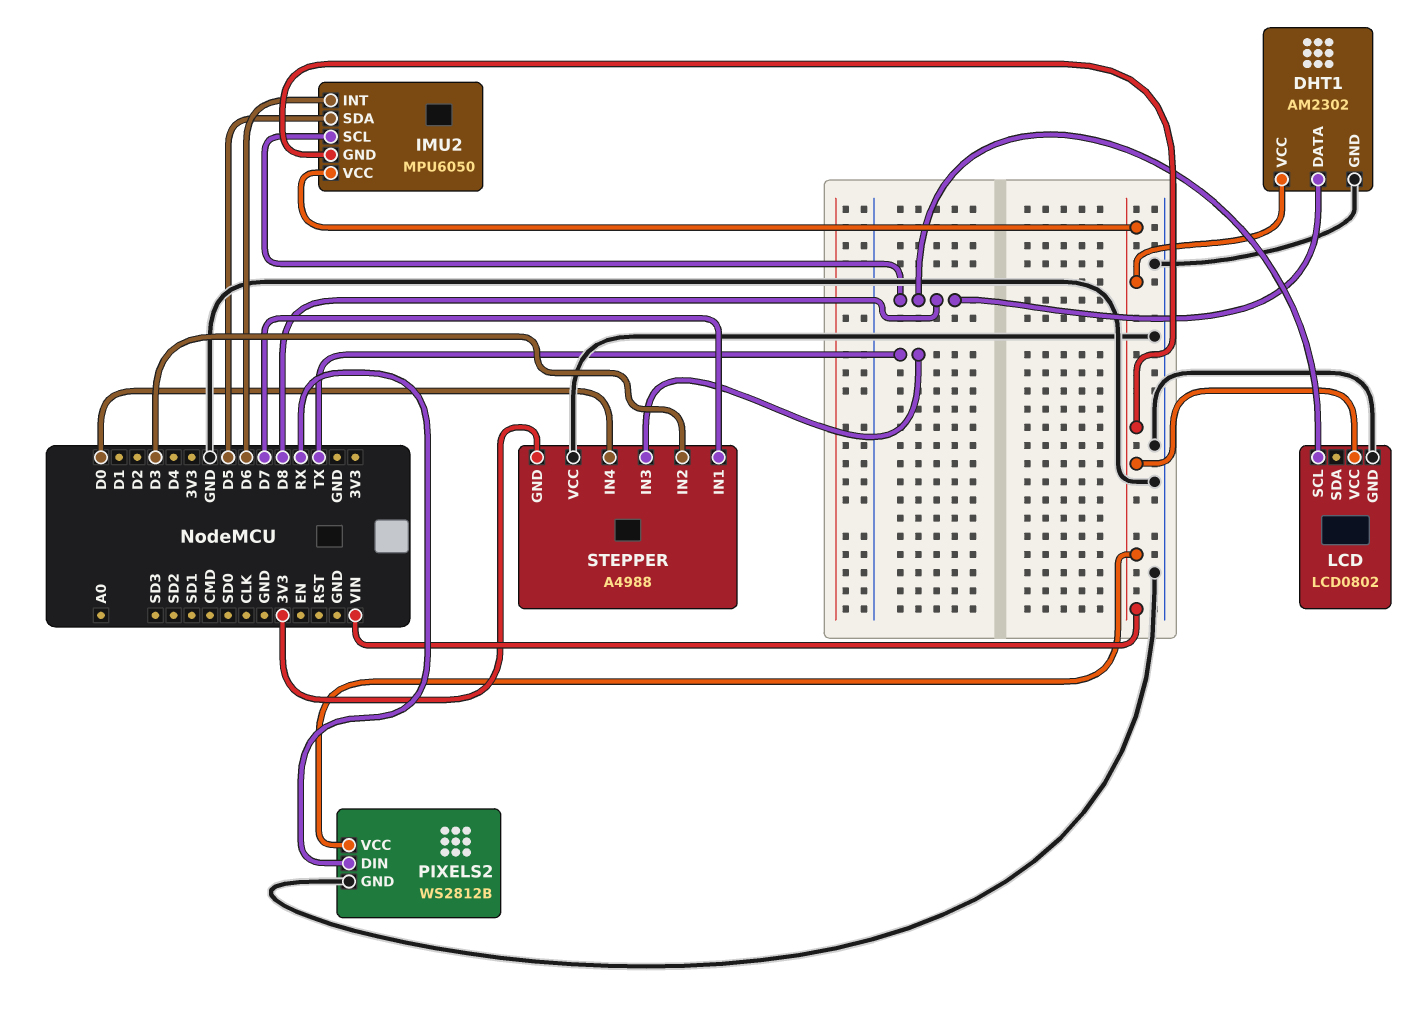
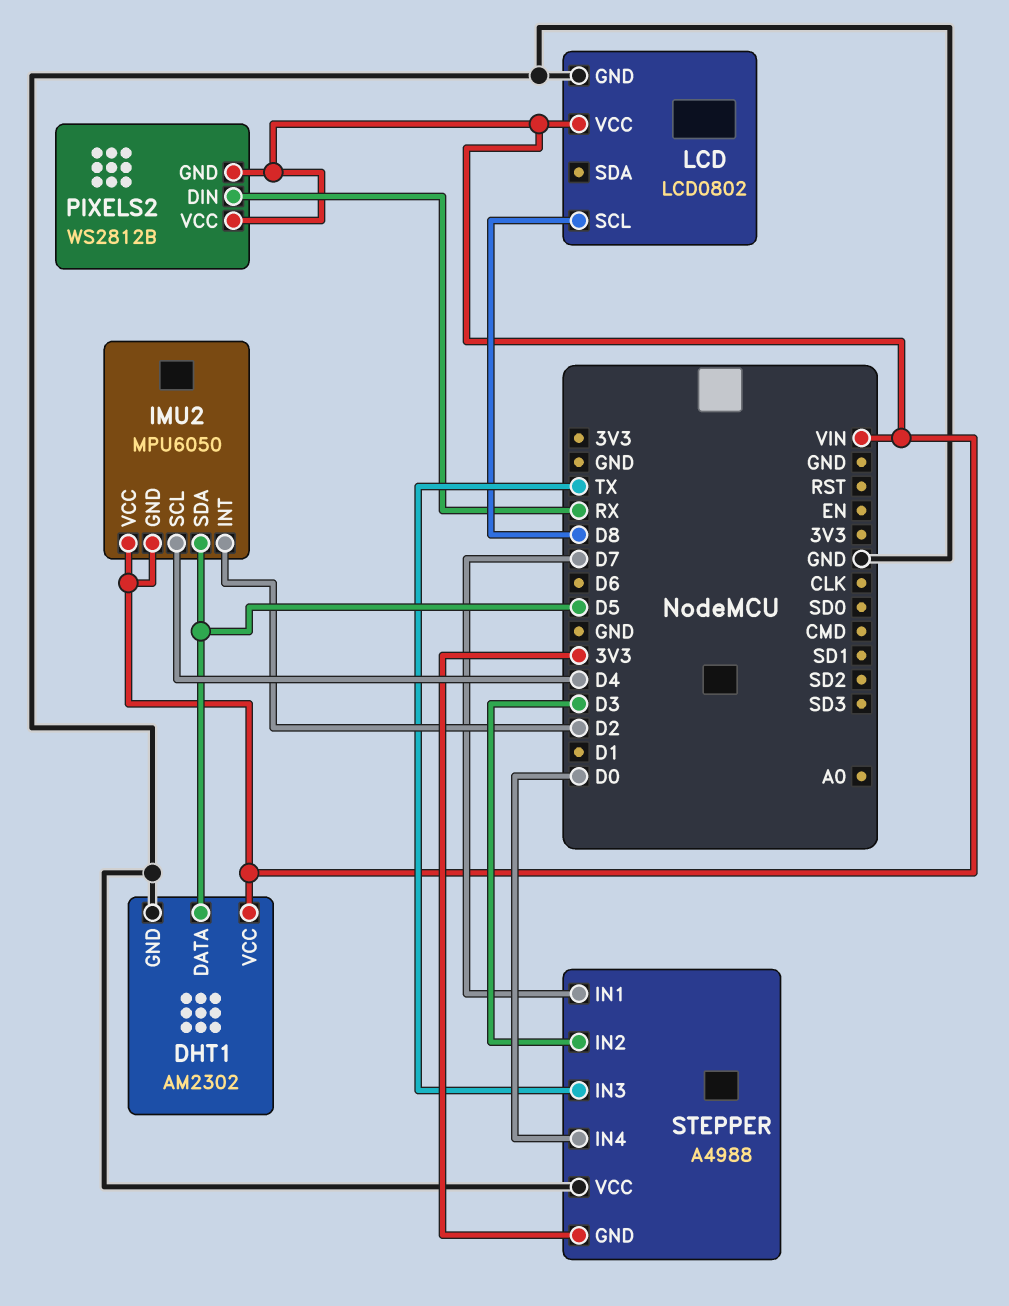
DHT1 pin DATA: D8 -> D5
IMU2 pin INT: D6 -> D2
IMU2 pin SCL: D8 -> D4
PIXELS2 pin GND: GND -> VIN

